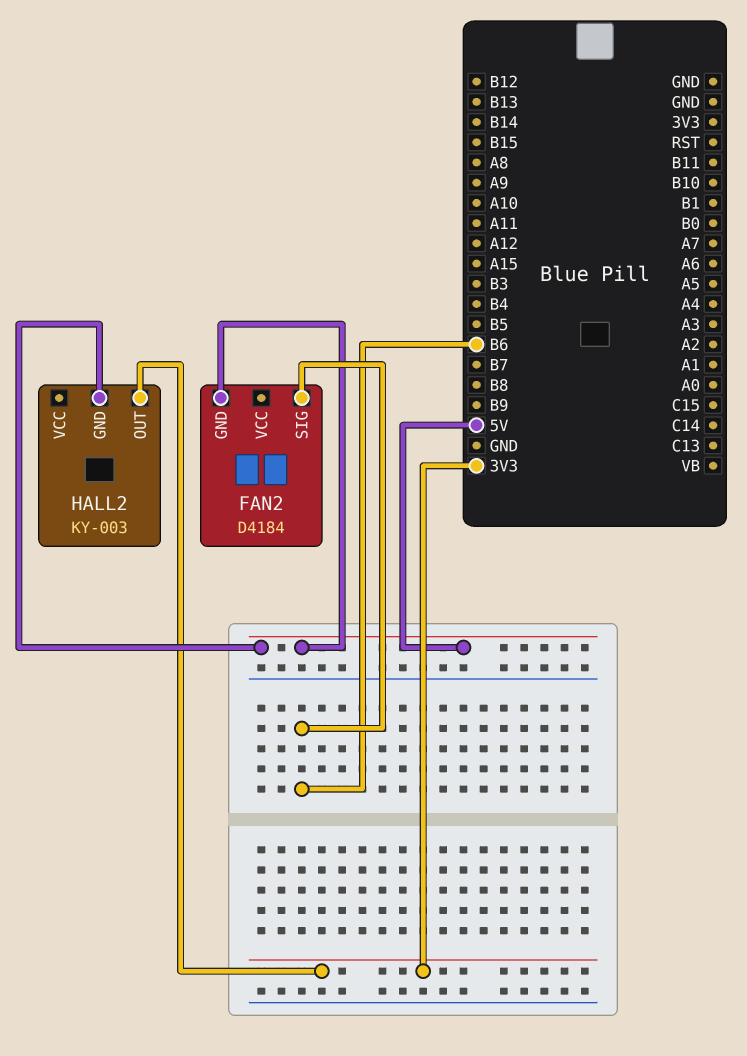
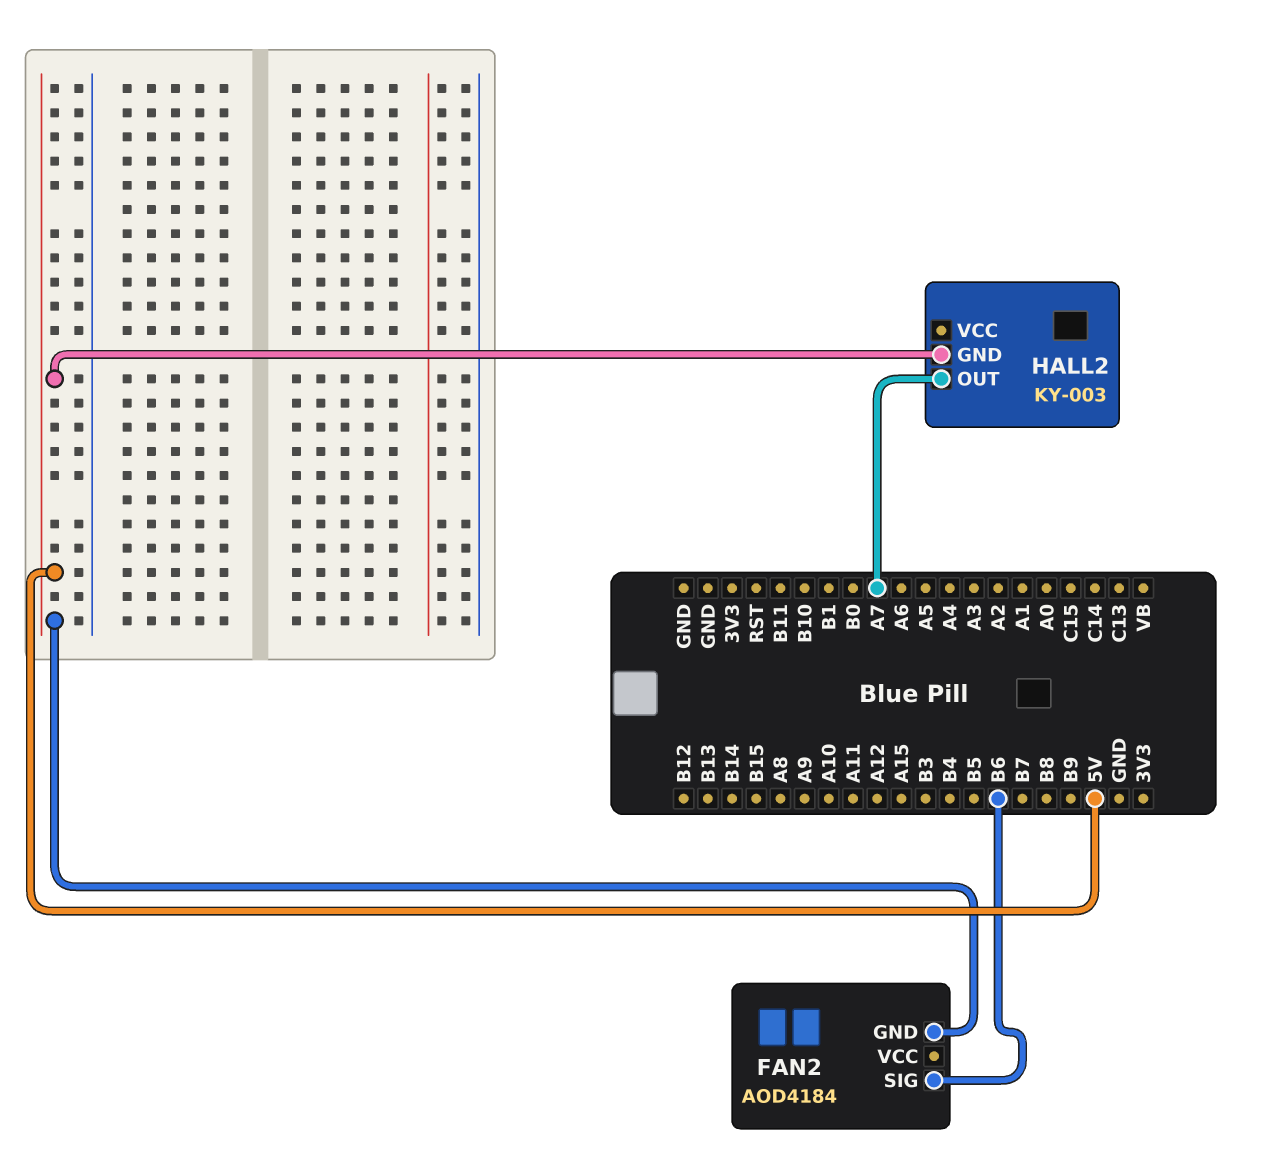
FAN2: D4184 -> AOD4184
HALL2 pin OUT: 3V3 -> A7

